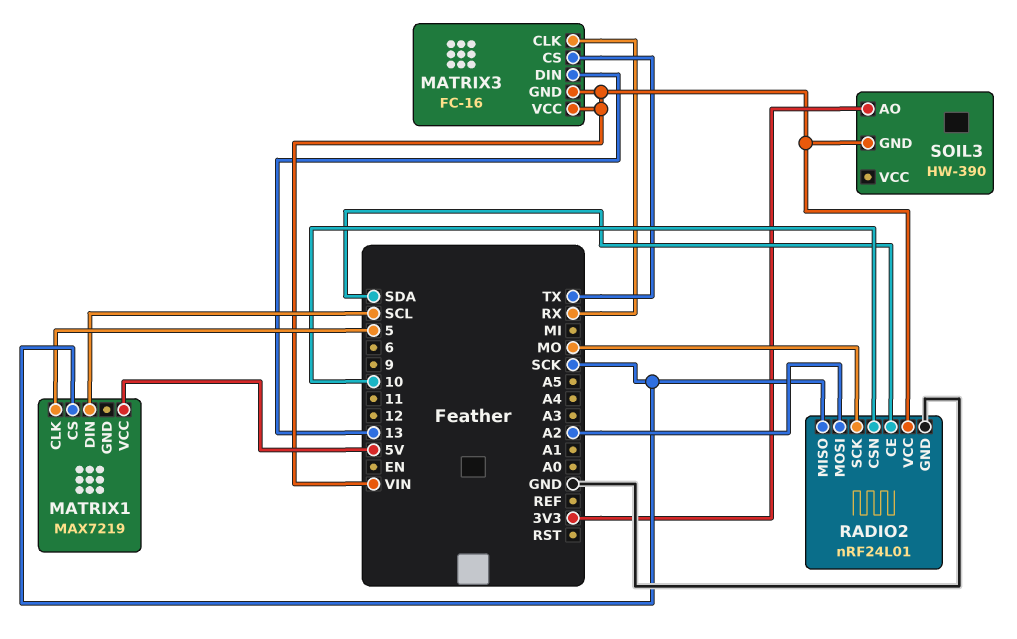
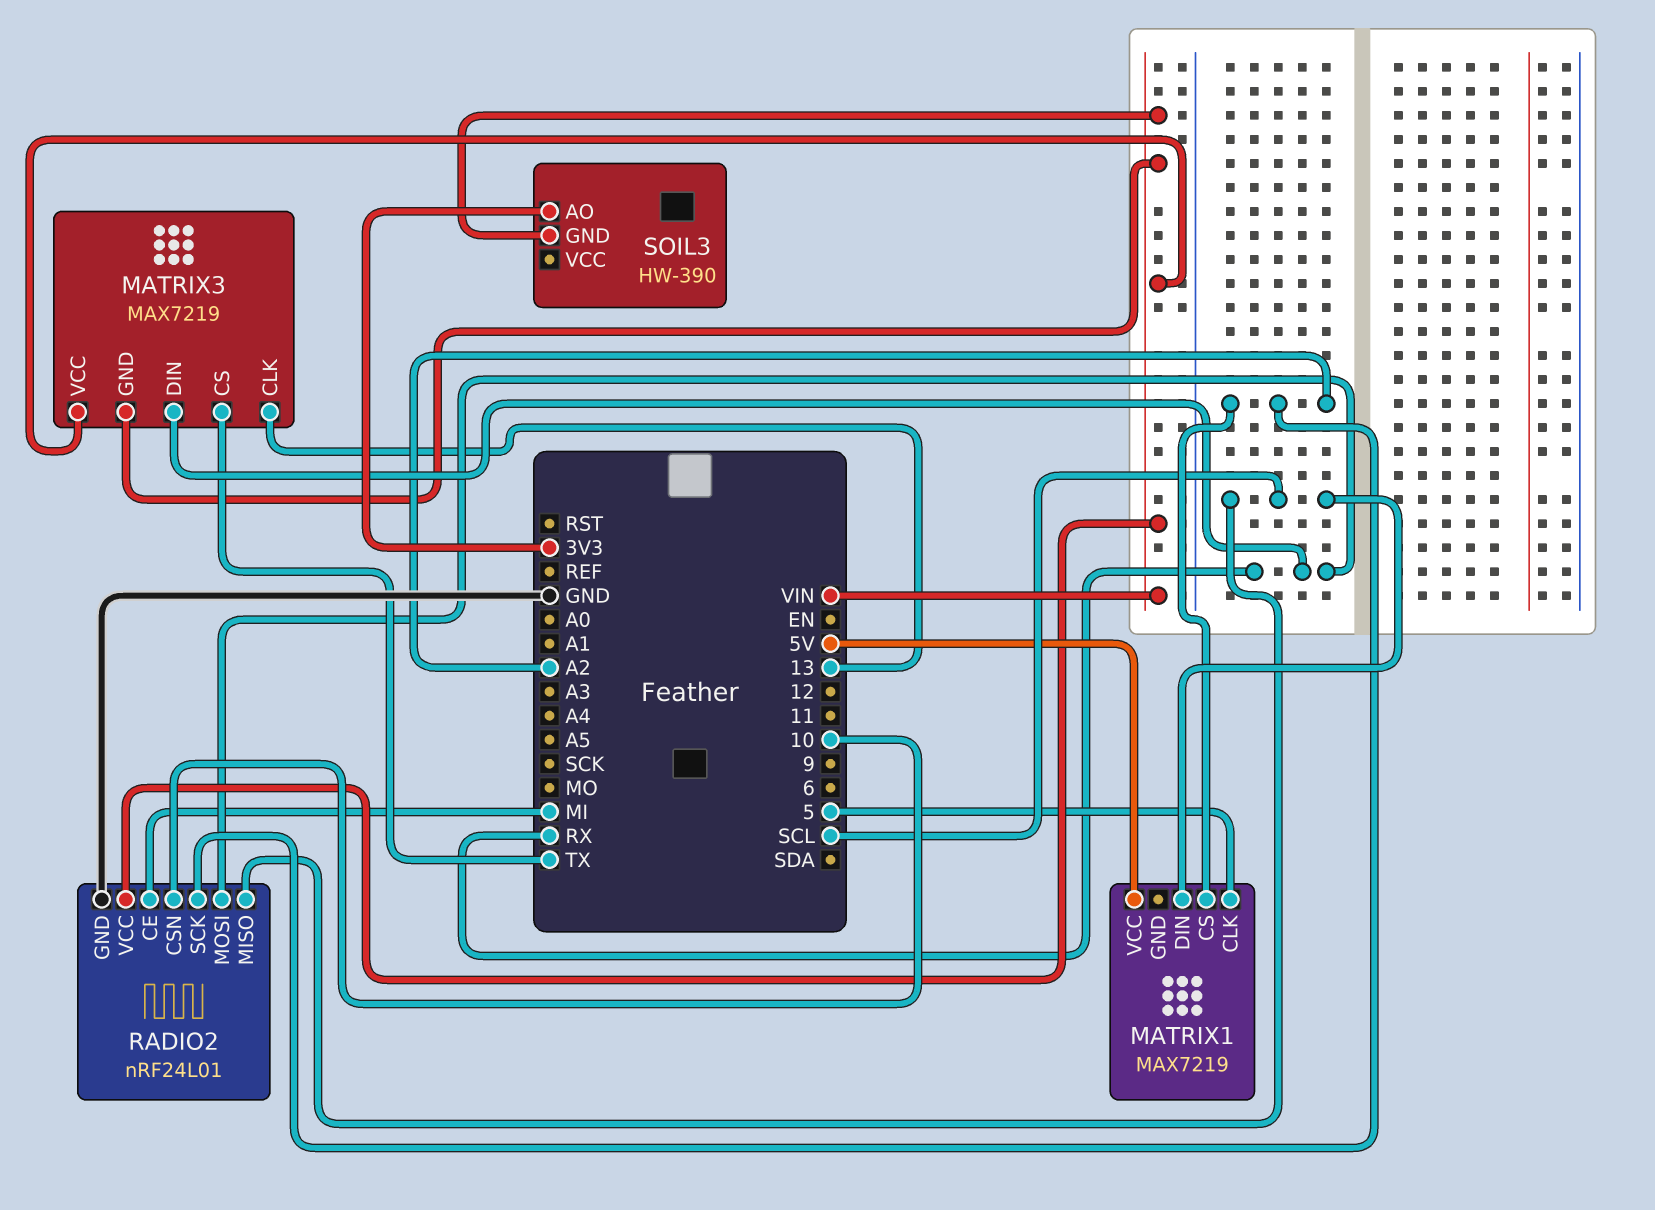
MATRIX1 pin CS: SCK -> A2
MATRIX3: FC-16 -> MAX7219
MATRIX3 pin CLK: RX -> 13
MATRIX3 pin DIN: 13 -> RX
RADIO2 pin CE: SDA -> MI
RADIO2 pin MISO: SCK -> SCL
RADIO2 pin MOSI: A2 -> RX
RADIO2 pin SCK: MO -> A2

